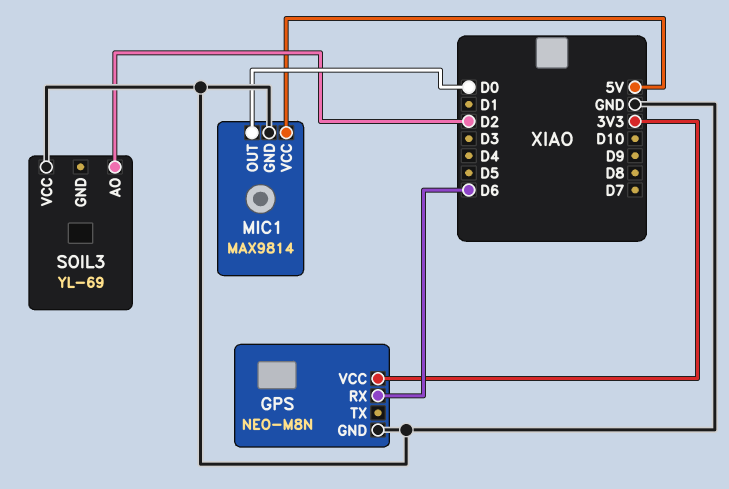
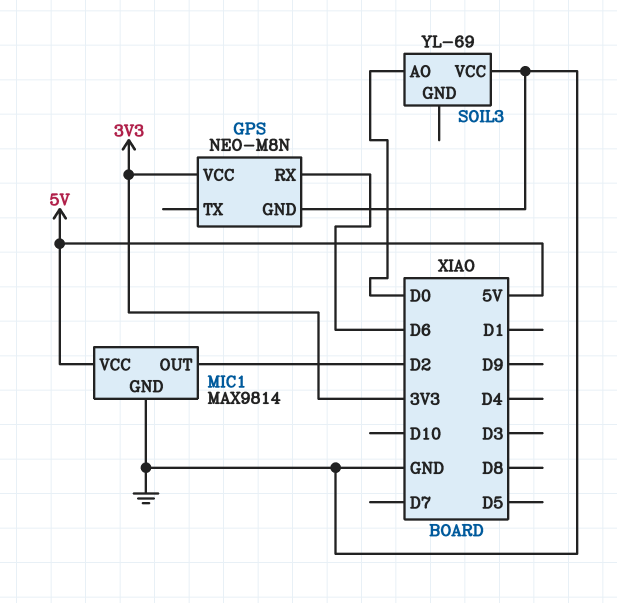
MIC1 pin OUT: D0 -> D2
SOIL3 pin AO: D2 -> D0

